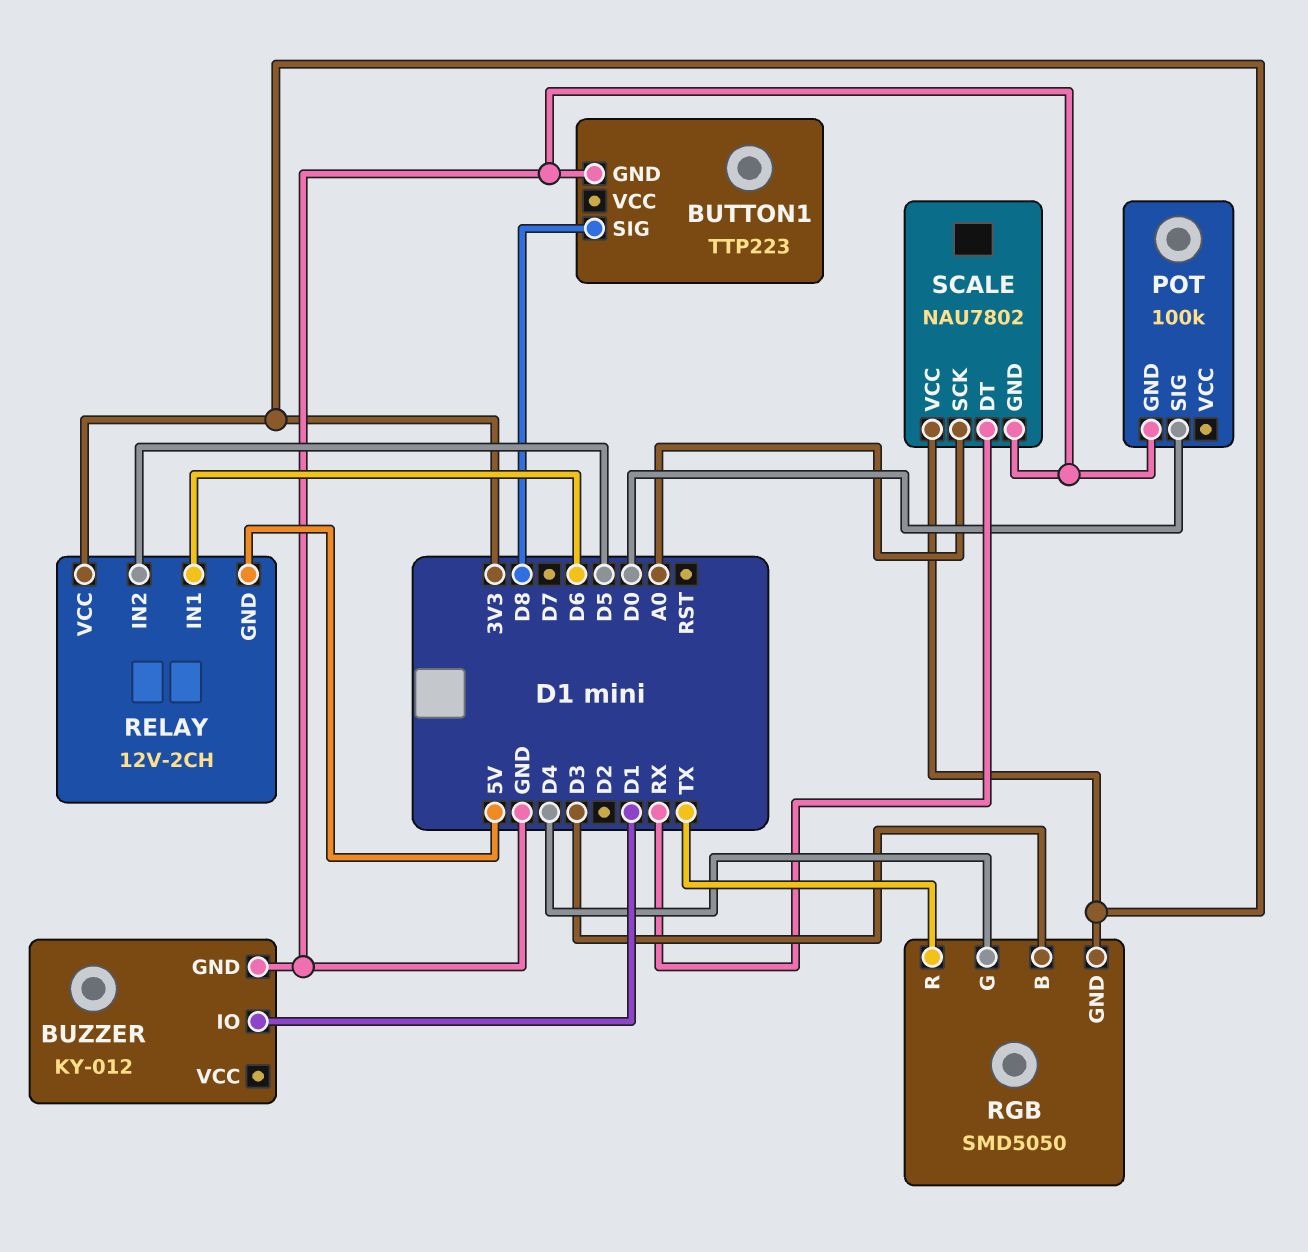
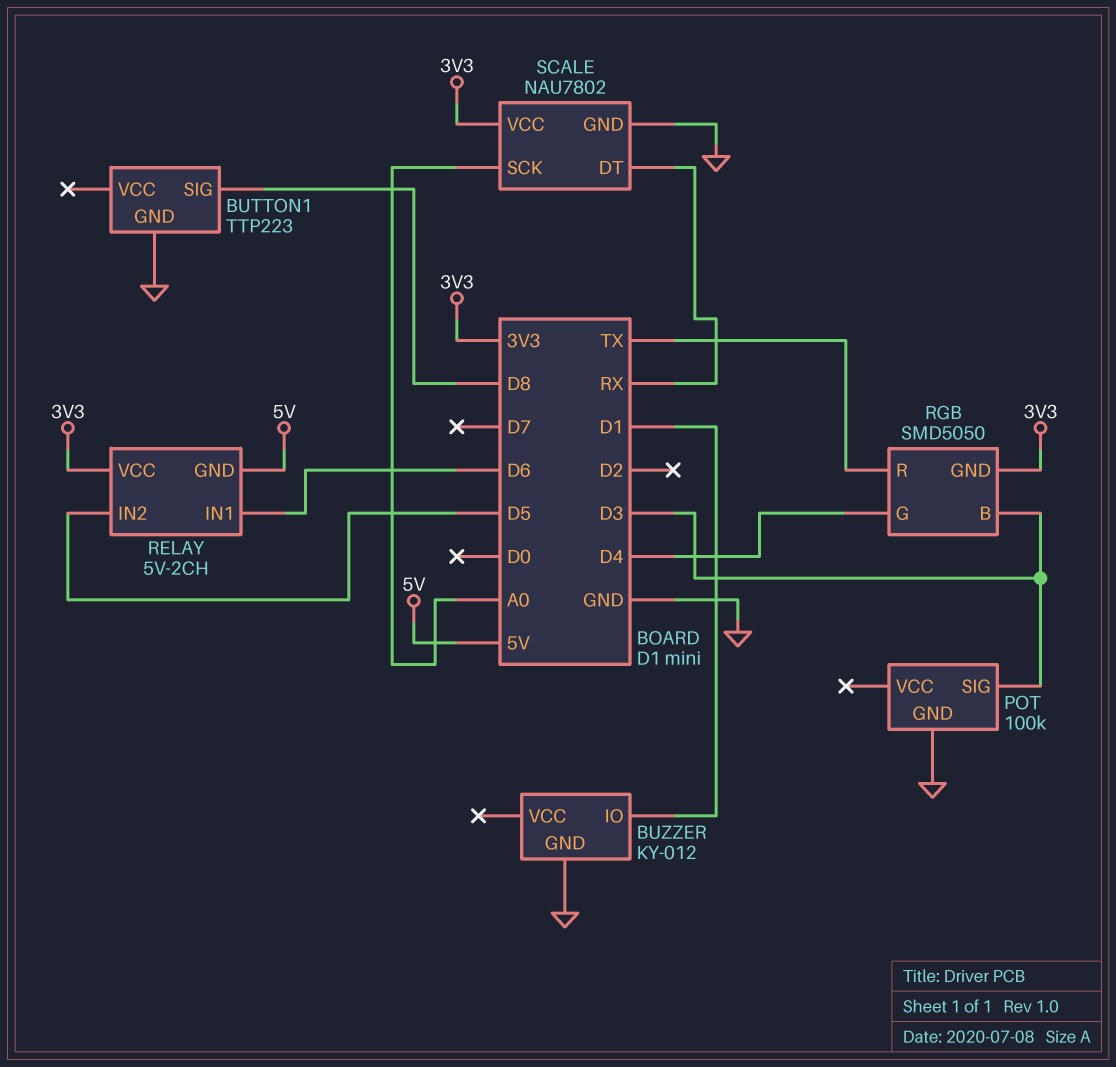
POT pin SIG: D0 -> D3
RELAY: 12V-2CH -> 5V-2CH

